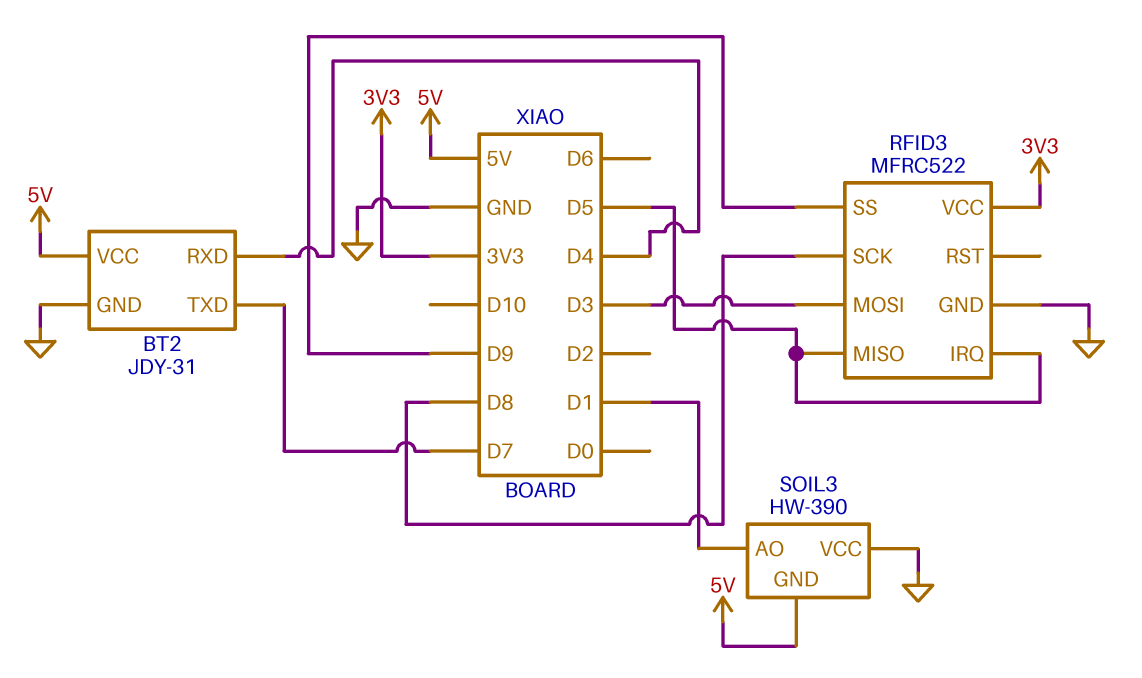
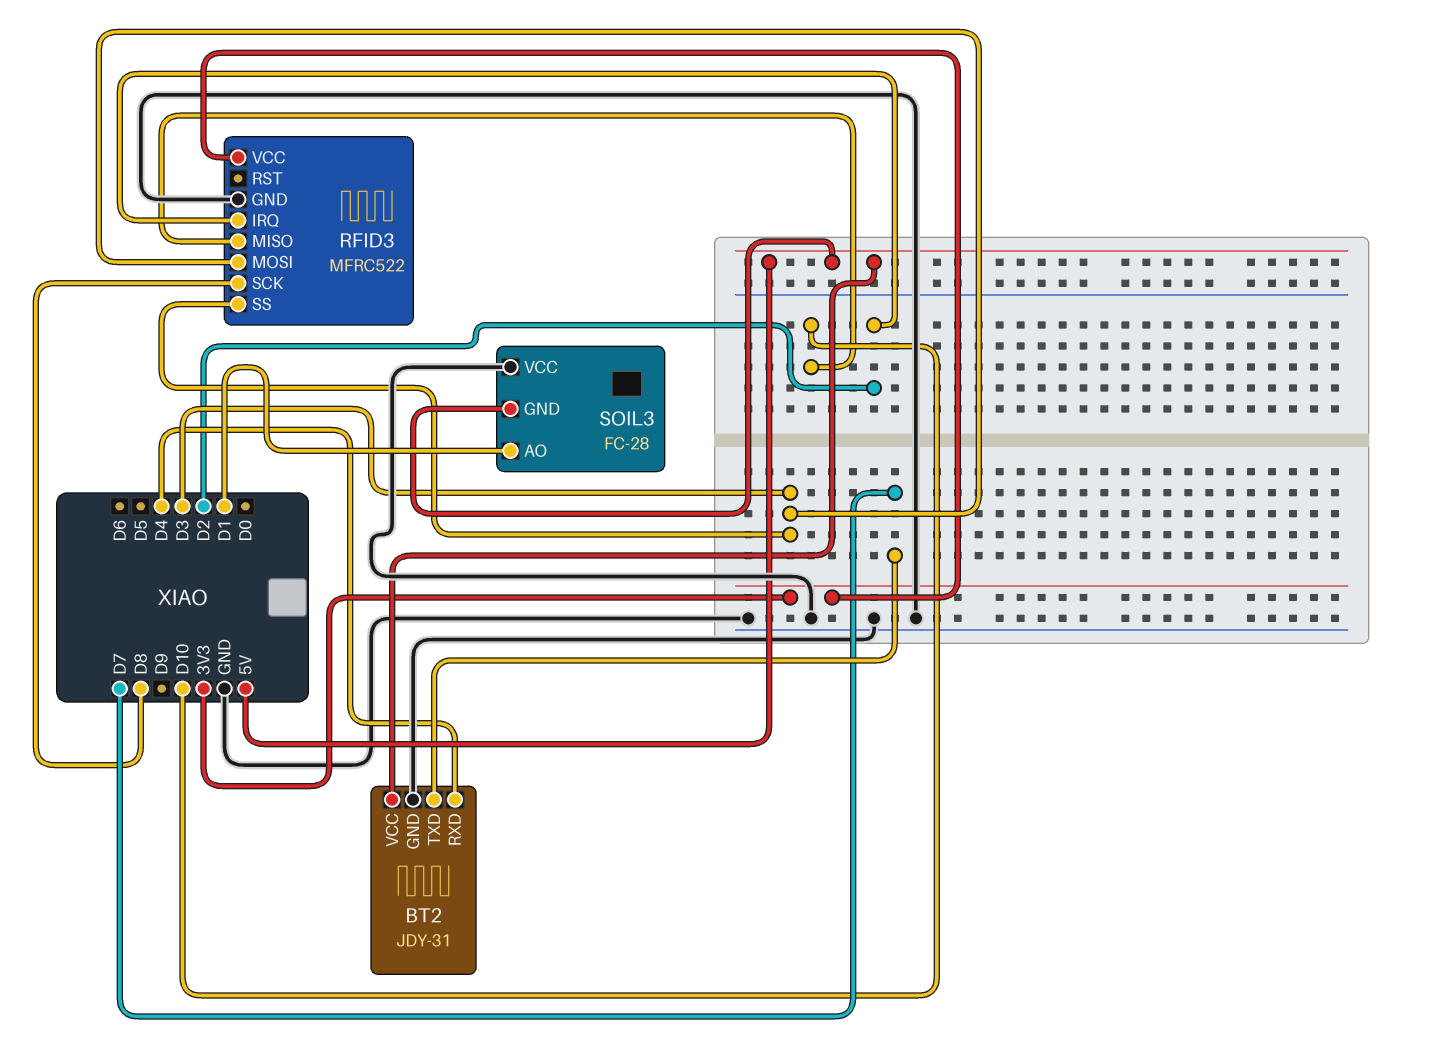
RFID3 pin IRQ: D5 -> D2
RFID3 pin MISO: D5 -> D10
RFID3 pin SS: D9 -> D3
SOIL3: HW-390 -> FC-28

